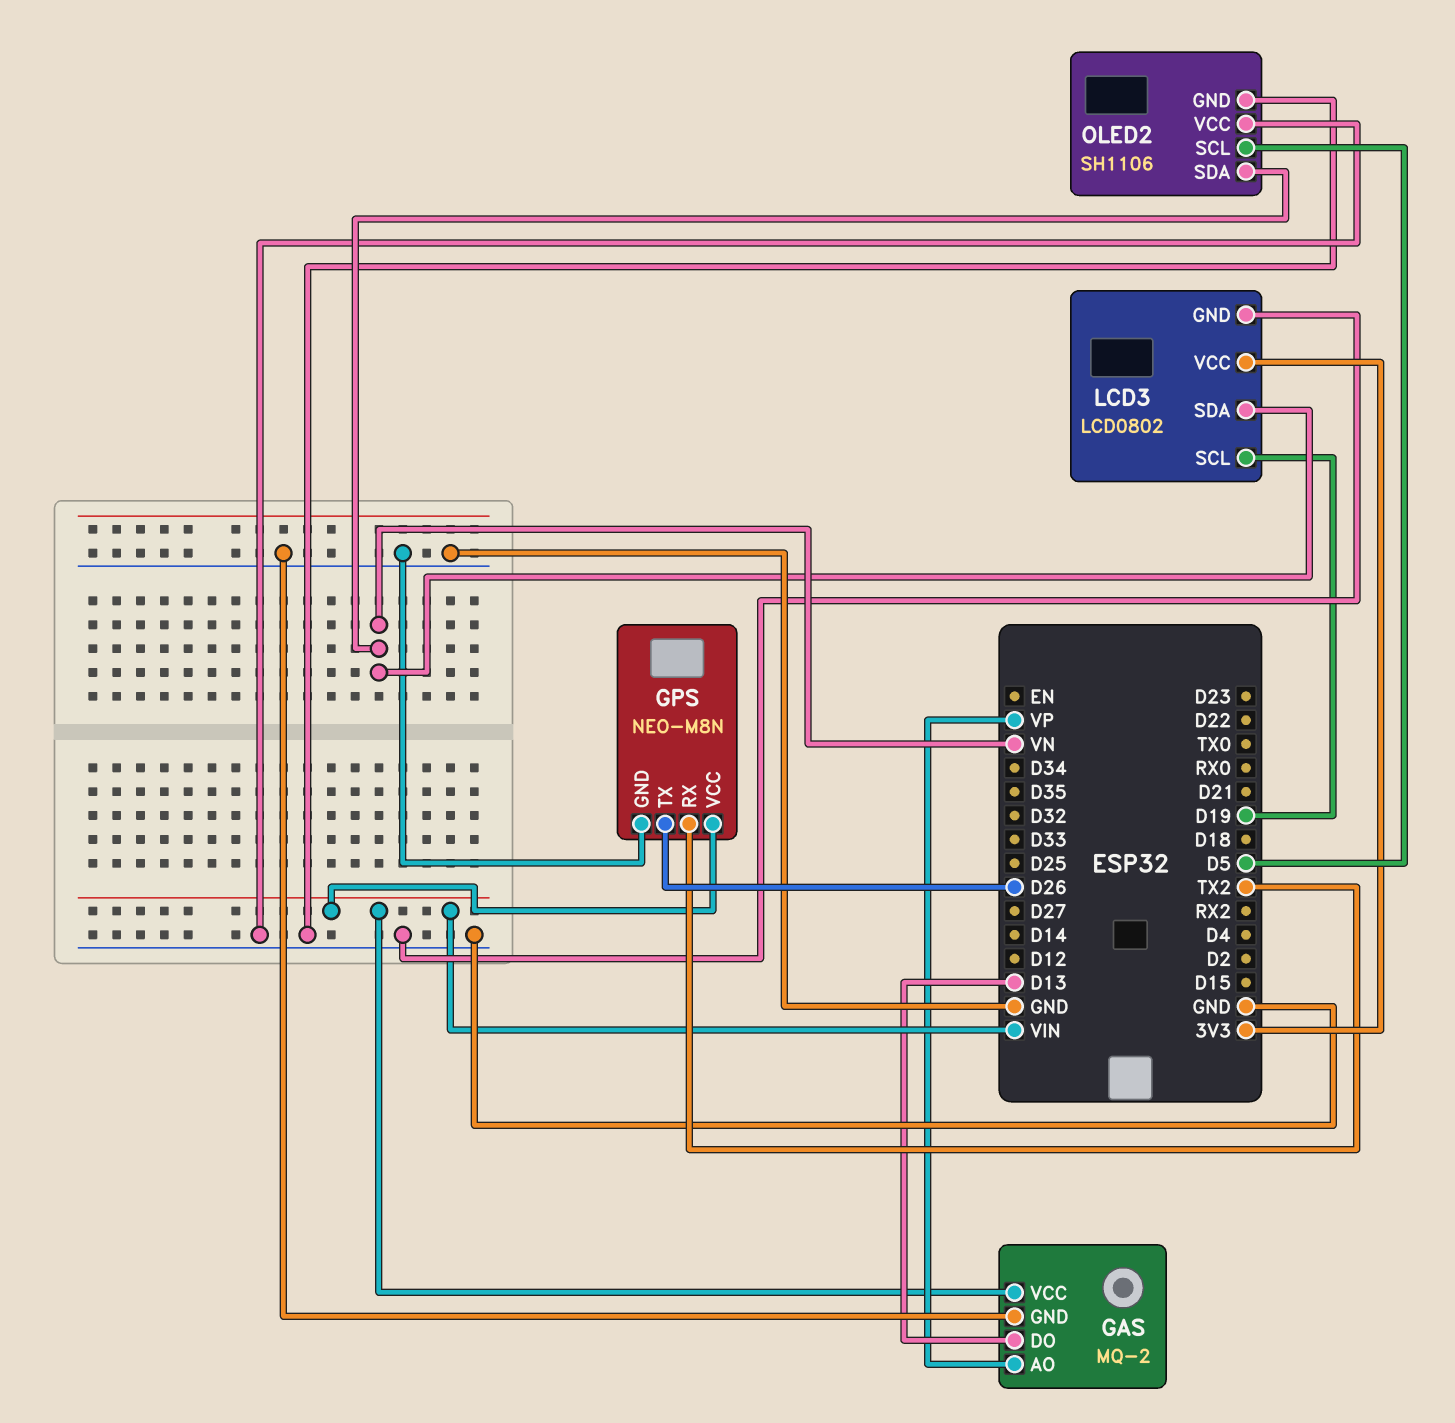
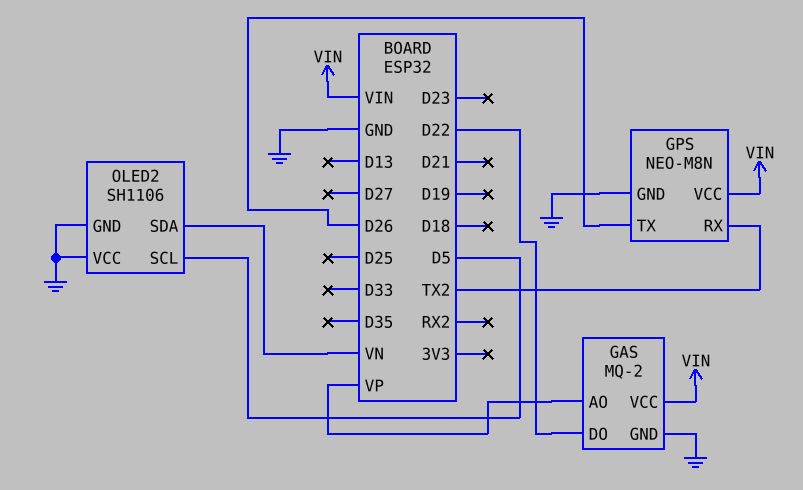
GAS pin DO: D13 -> D22
LCD3: LCD0802 -> none
LCD3 pin GND: GND -> none
LCD3 pin SCL: D19 -> none
LCD3 pin SDA: VN -> none
LCD3 pin VCC: 3V3 -> none

